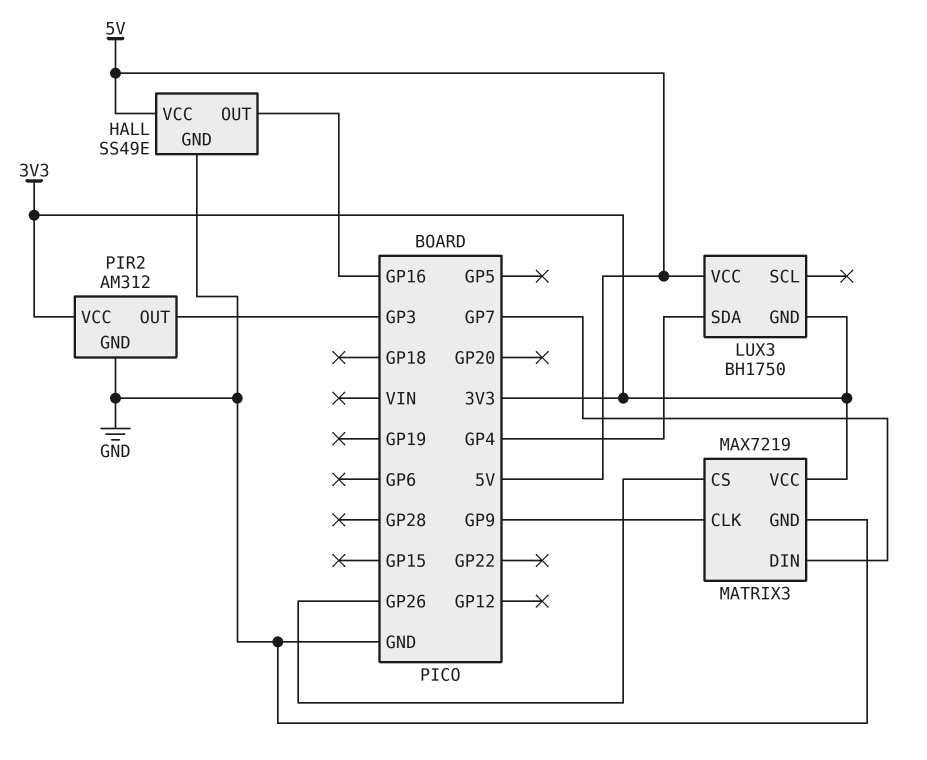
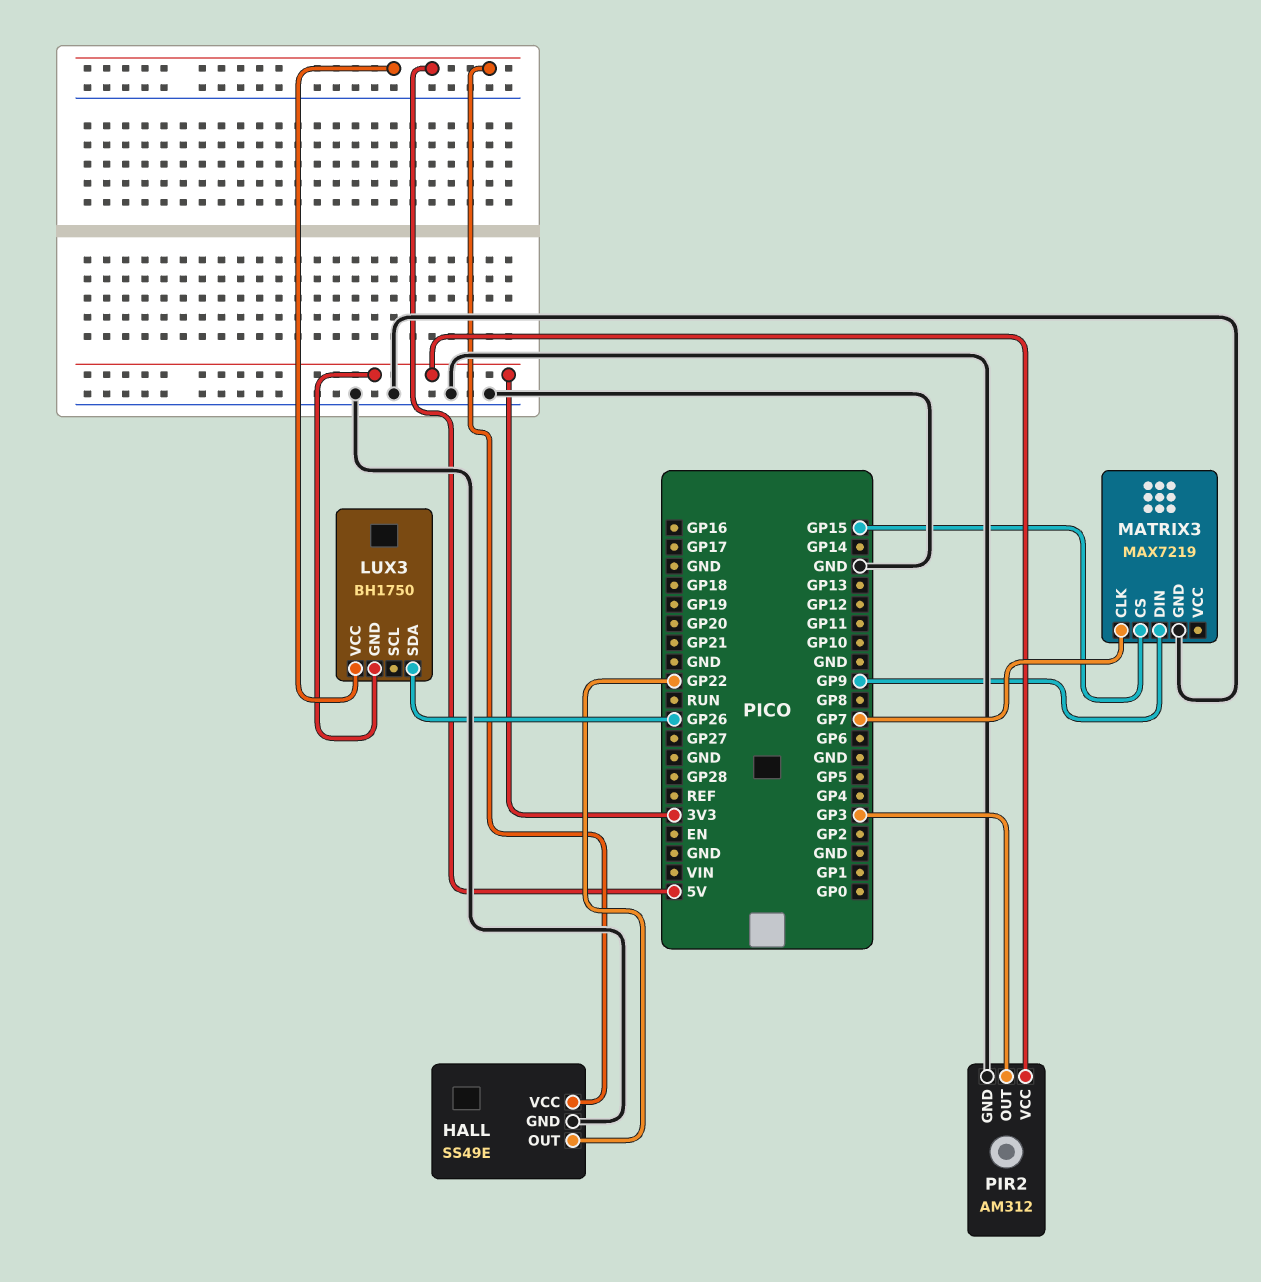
HALL pin OUT: GP16 -> GP22
LUX3 pin SDA: GP4 -> GP26
MATRIX3 pin CLK: GP9 -> GP7
MATRIX3 pin CS: GP26 -> GP15
MATRIX3 pin DIN: GP7 -> GP9
MATRIX3 pin VCC: 3V3 -> none

